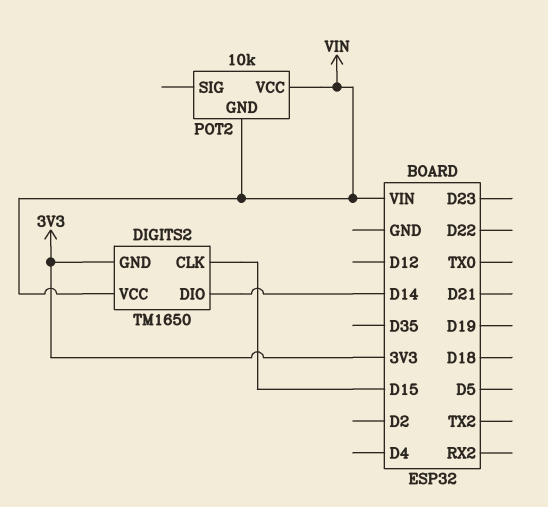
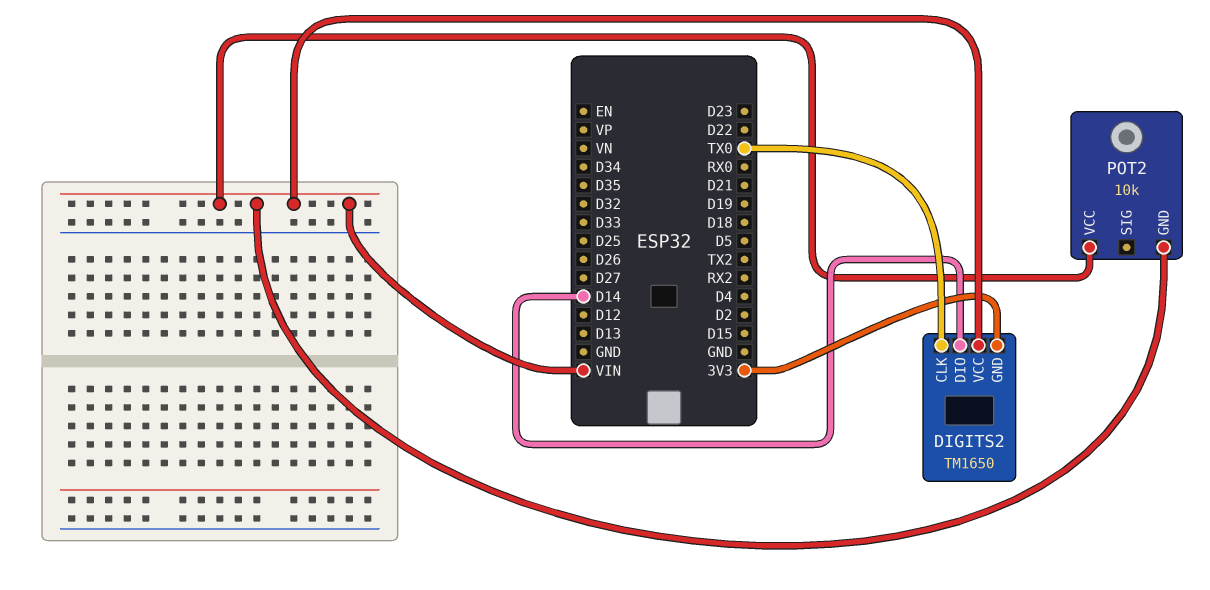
DIGITS2 pin CLK: D15 -> TX0

